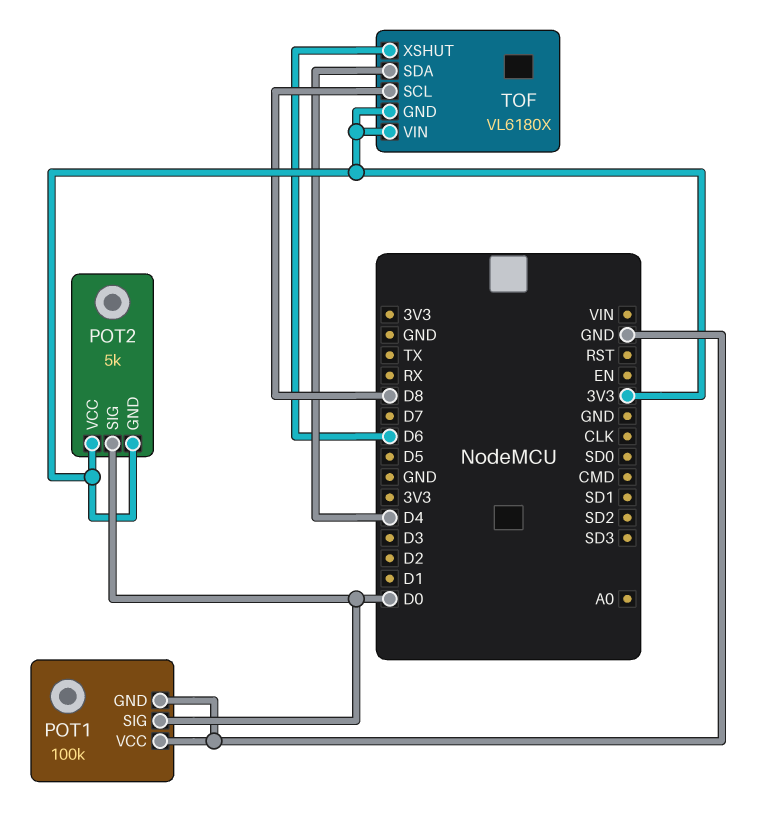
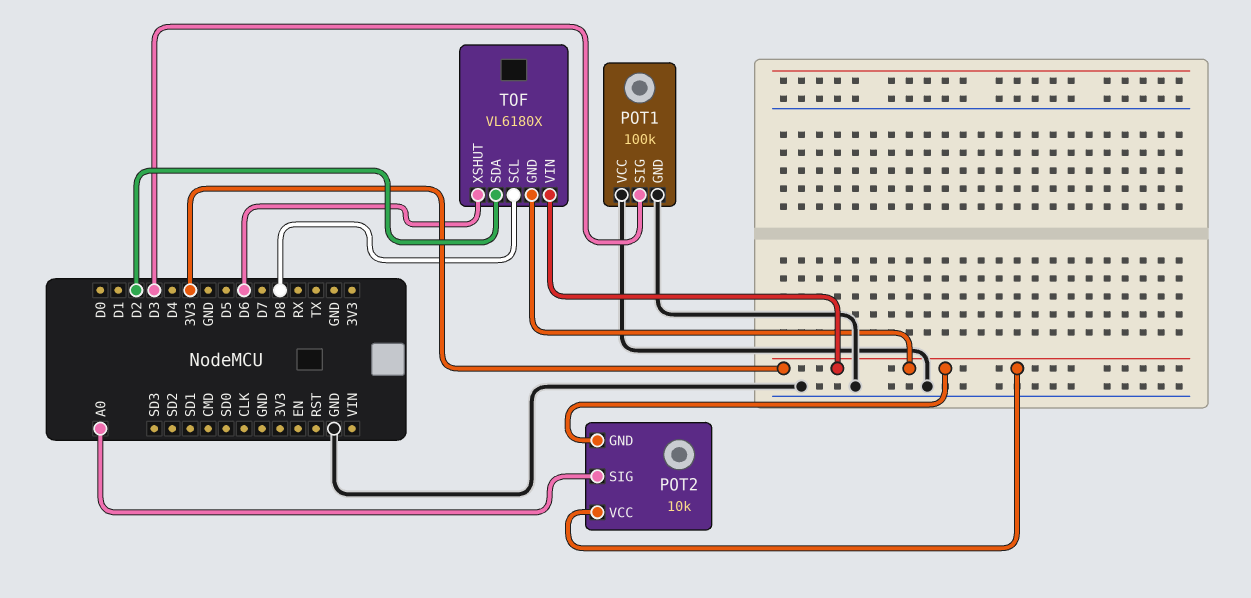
POT1 pin SIG: D0 -> D3
POT2: 5k -> 10k
POT2 pin SIG: D0 -> A0
TOF pin SDA: D4 -> D2

